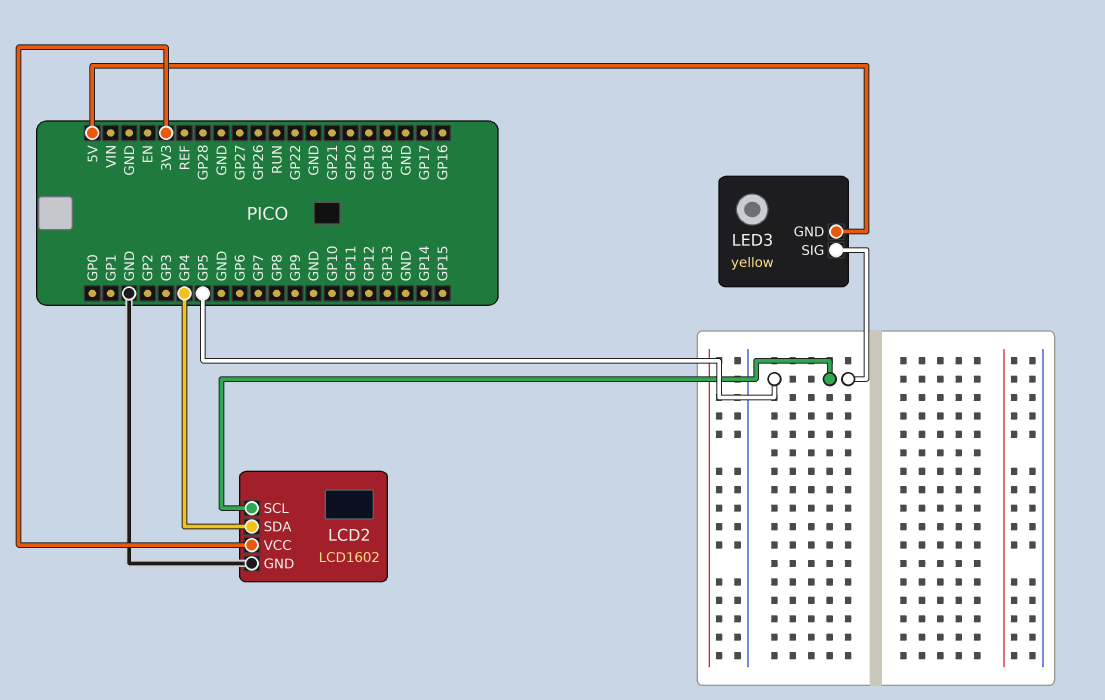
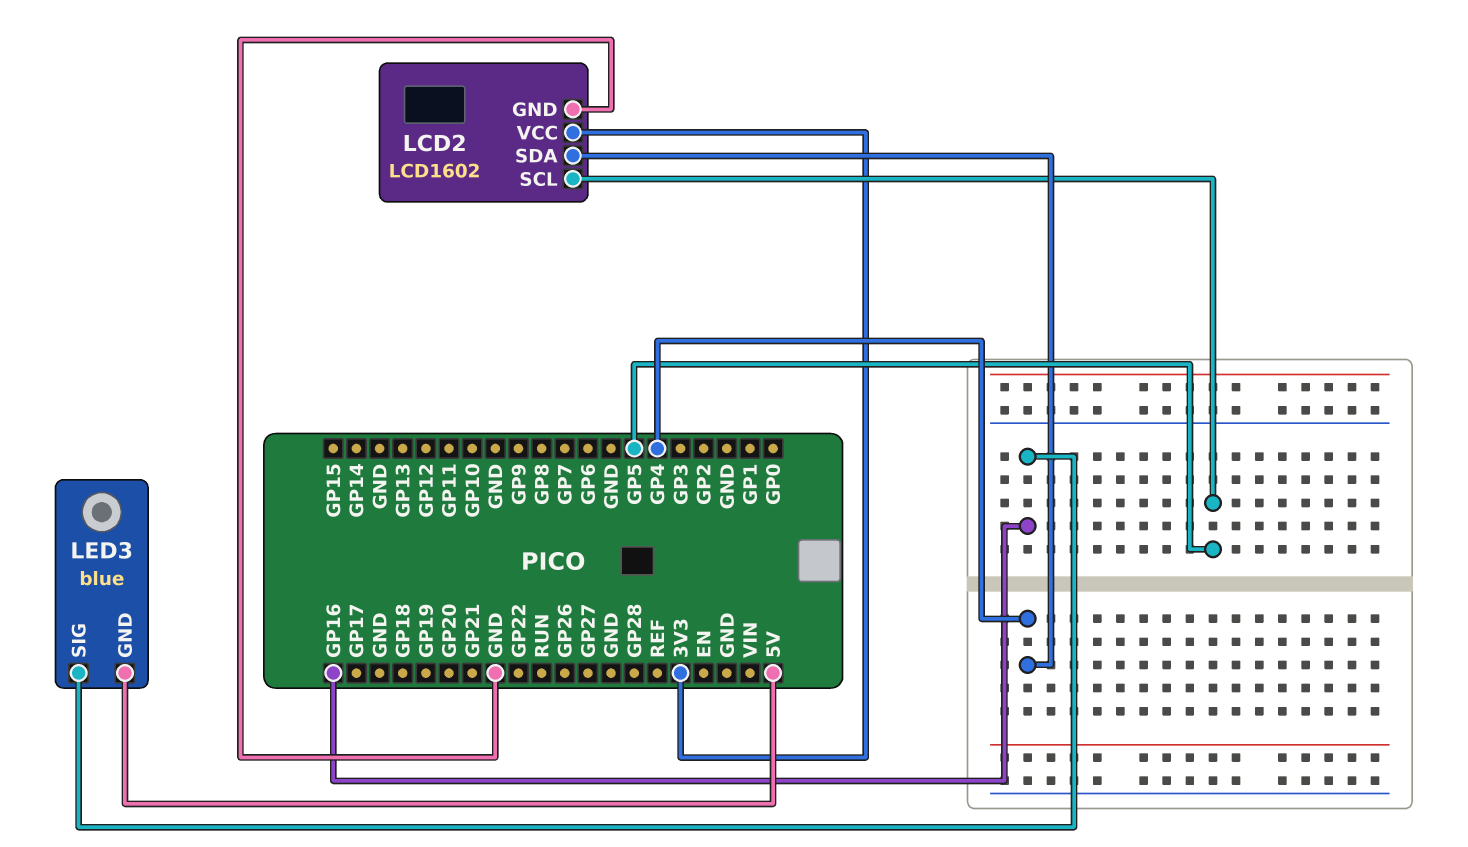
LED3: yellow -> blue
LED3 pin SIG: GP5 -> GP16

